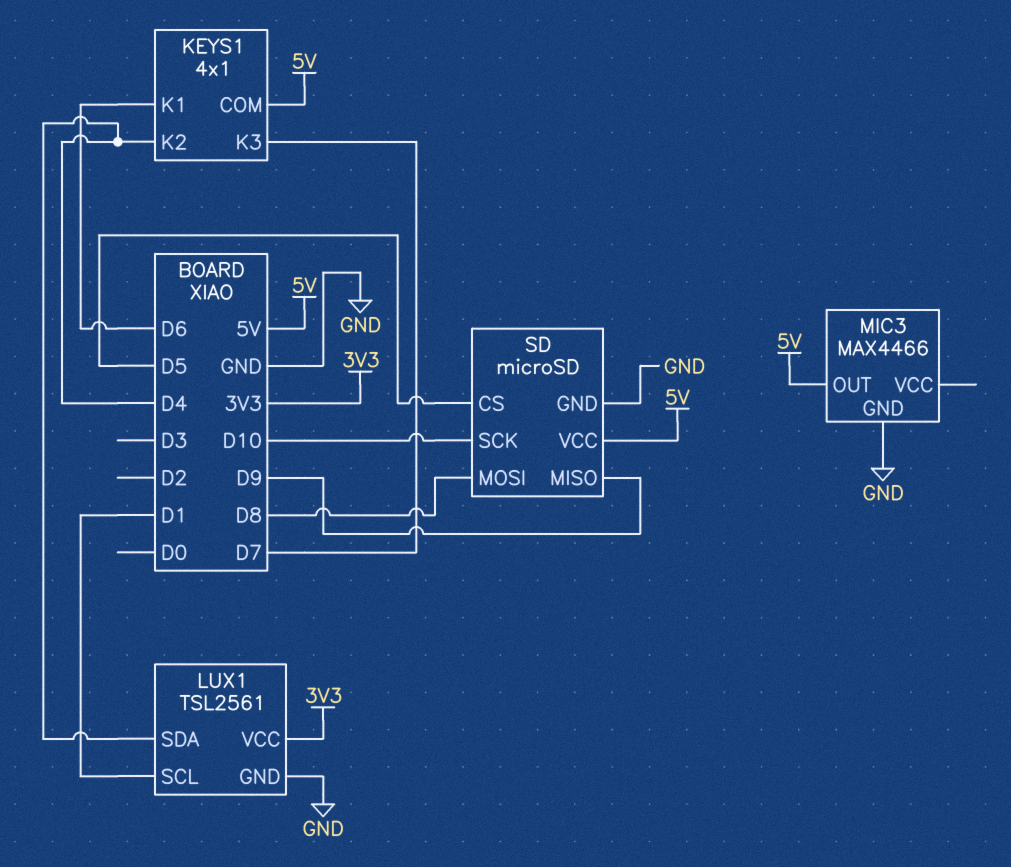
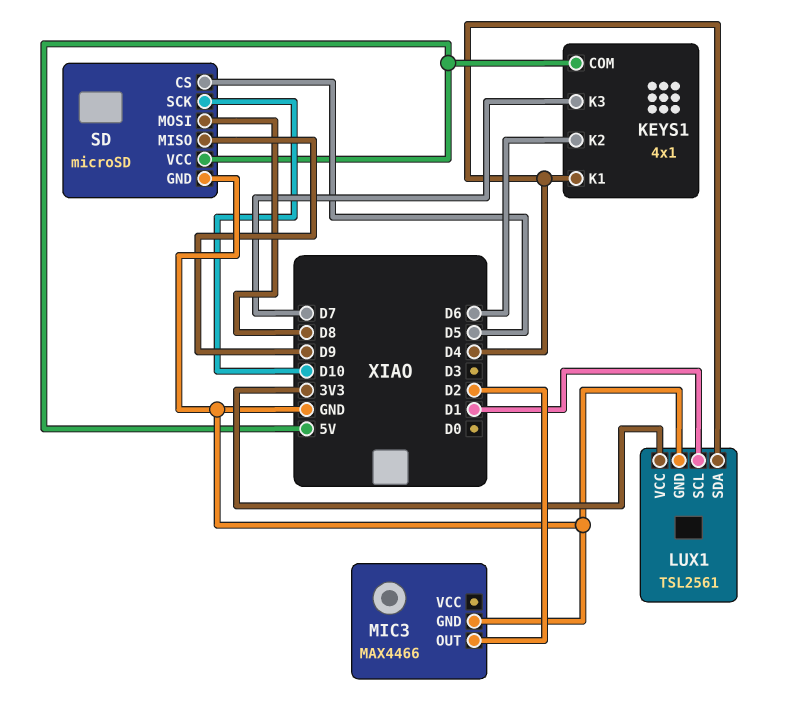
KEYS1 pin K1: D6 -> D4
KEYS1 pin K2: D4 -> D6
MIC3 pin OUT: 5V -> D2

